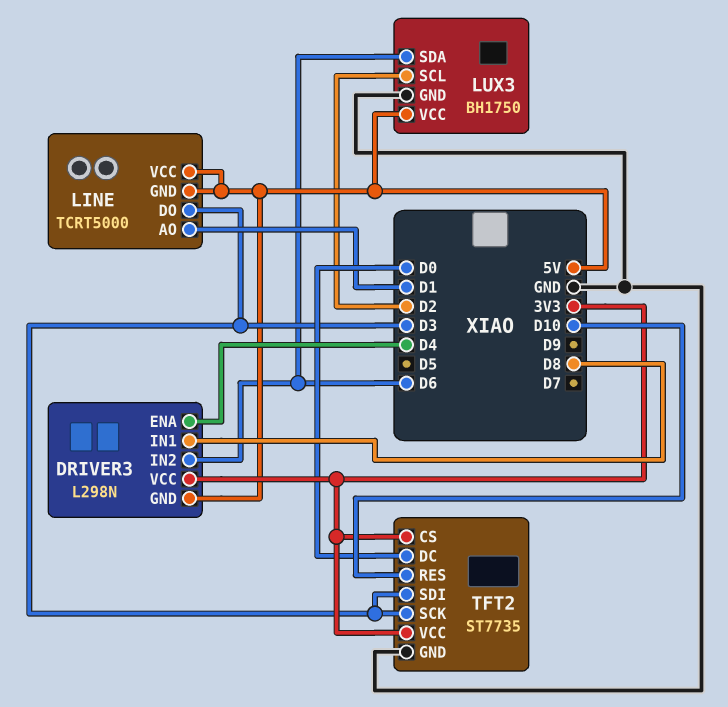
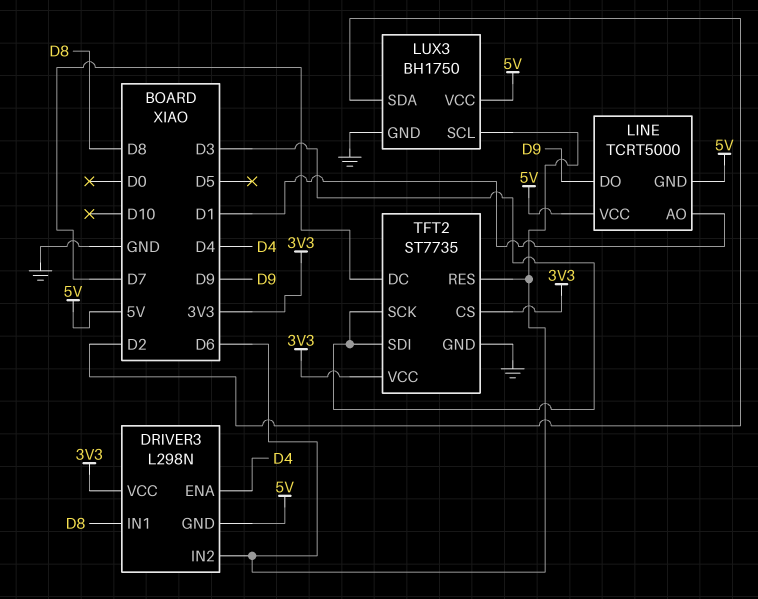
LINE pin DO: D3 -> D9
LUX3 pin SCL: D2 -> D6
LUX3 pin SDA: D6 -> D2
TFT2 pin DC: D0 -> D7
TFT2 pin RES: D10 -> D6

